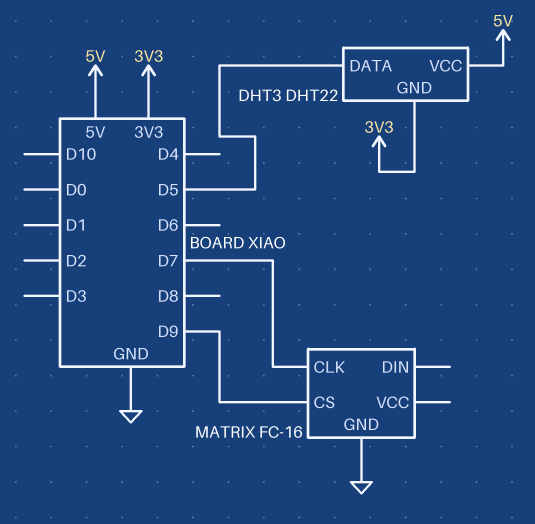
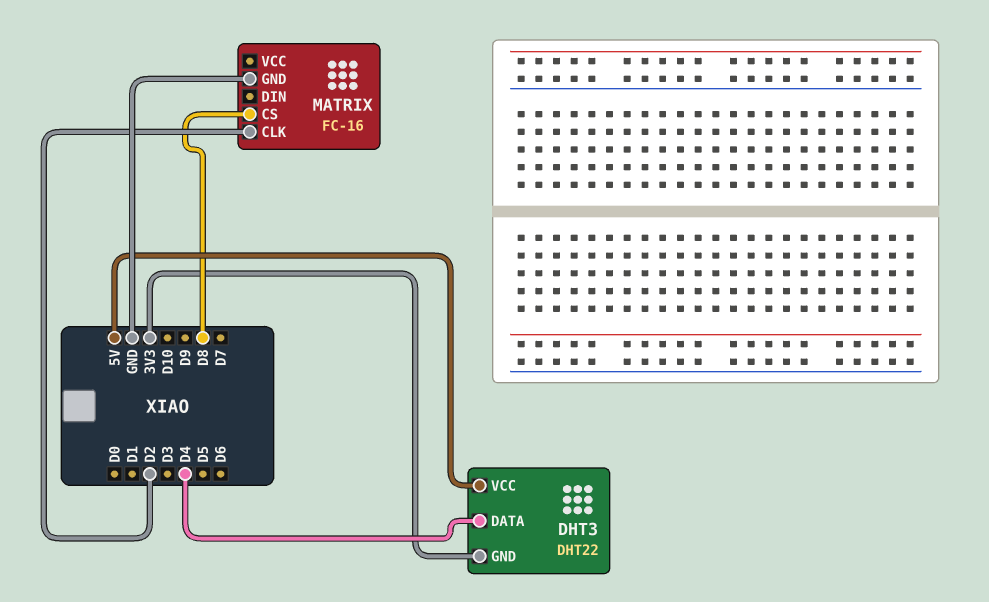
DHT3 pin DATA: D5 -> D4
MATRIX pin CLK: D7 -> D2
MATRIX pin CS: D9 -> D8

